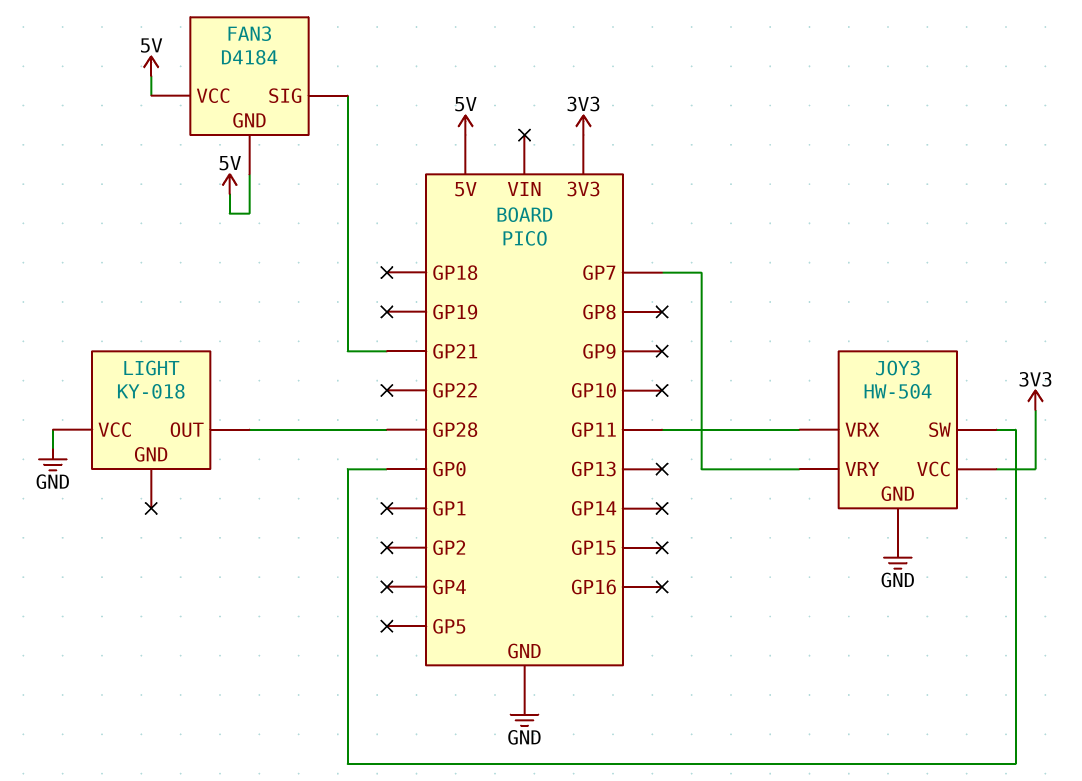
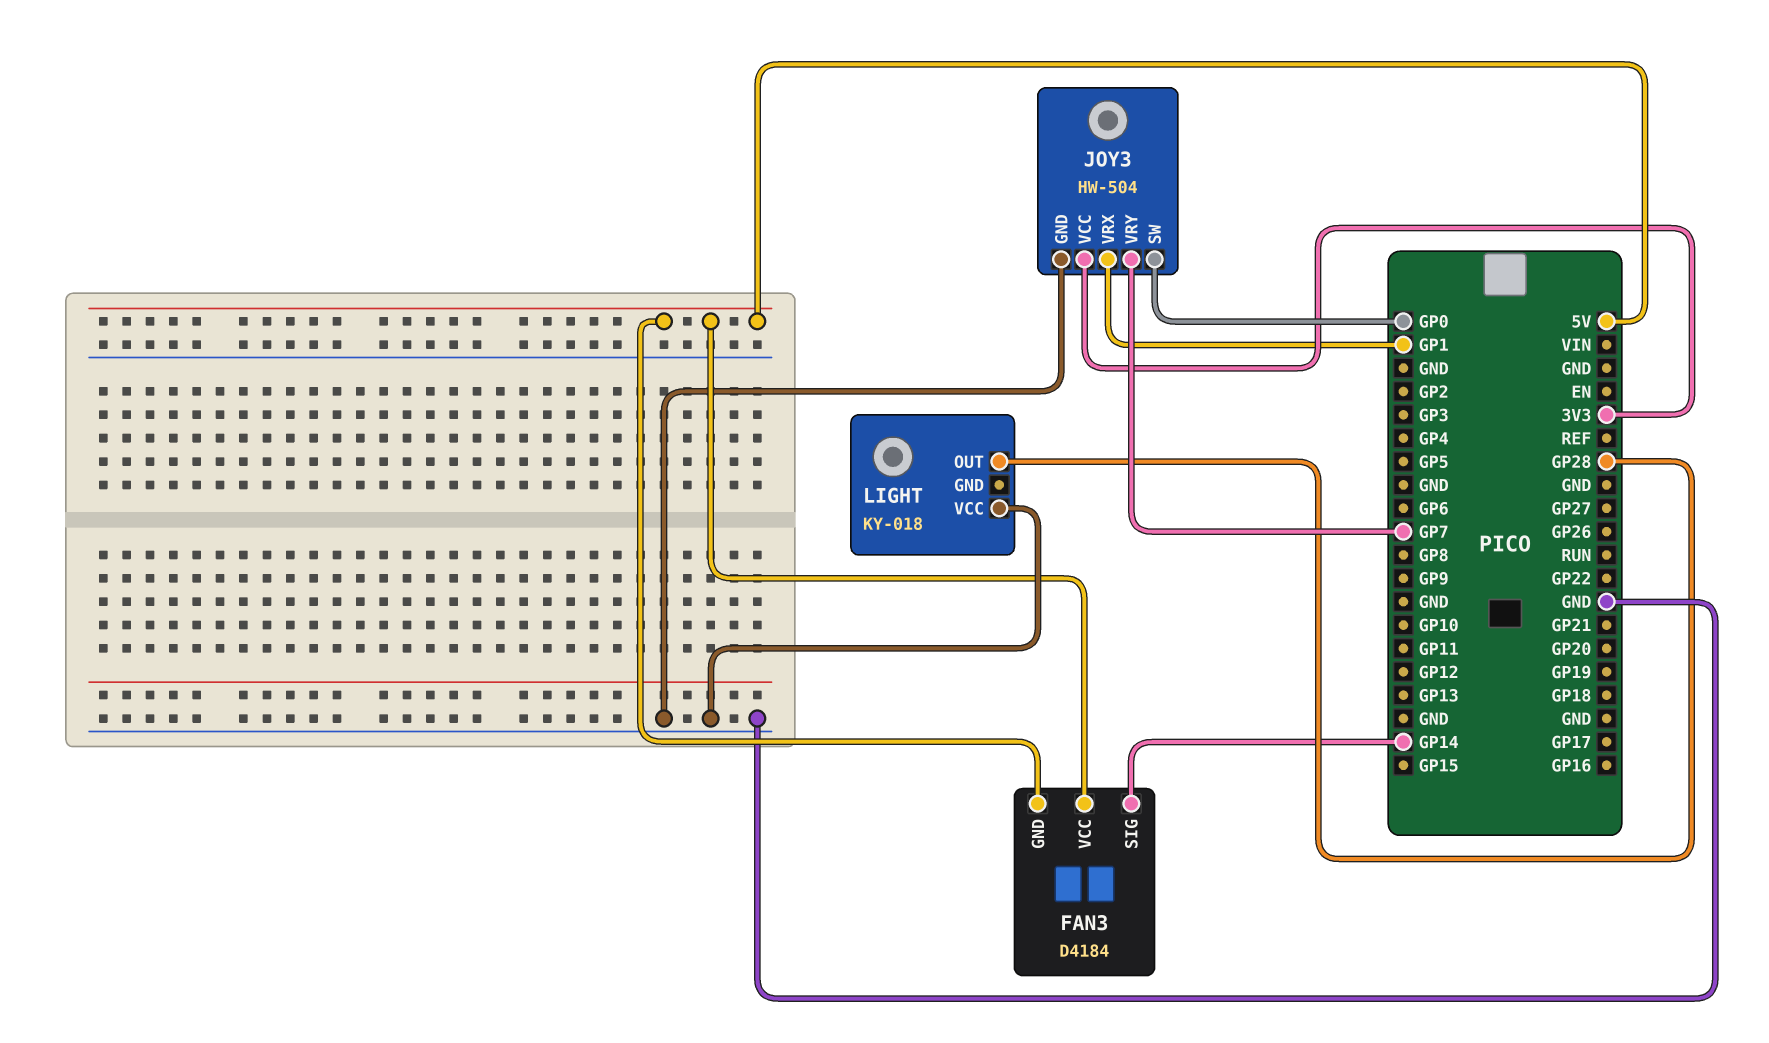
FAN3 pin SIG: GP21 -> GP14
JOY3 pin VRX: GP11 -> GP1

